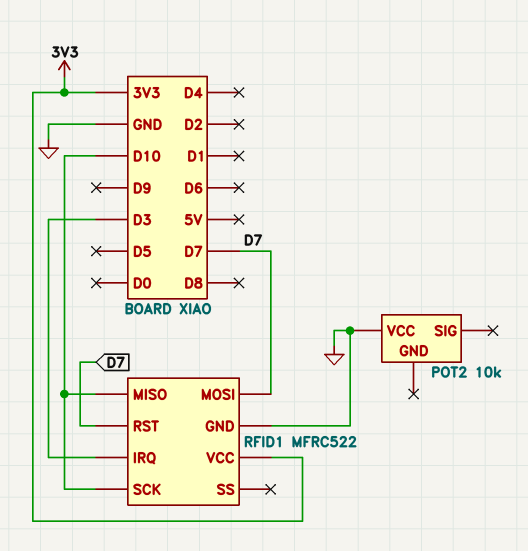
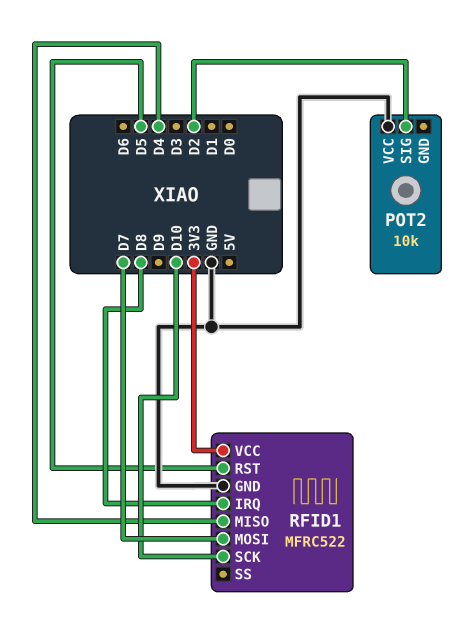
POT2 pin SIG: none -> D2
RFID1 pin IRQ: D3 -> D8
RFID1 pin MISO: D10 -> D4
RFID1 pin RST: D7 -> D5

